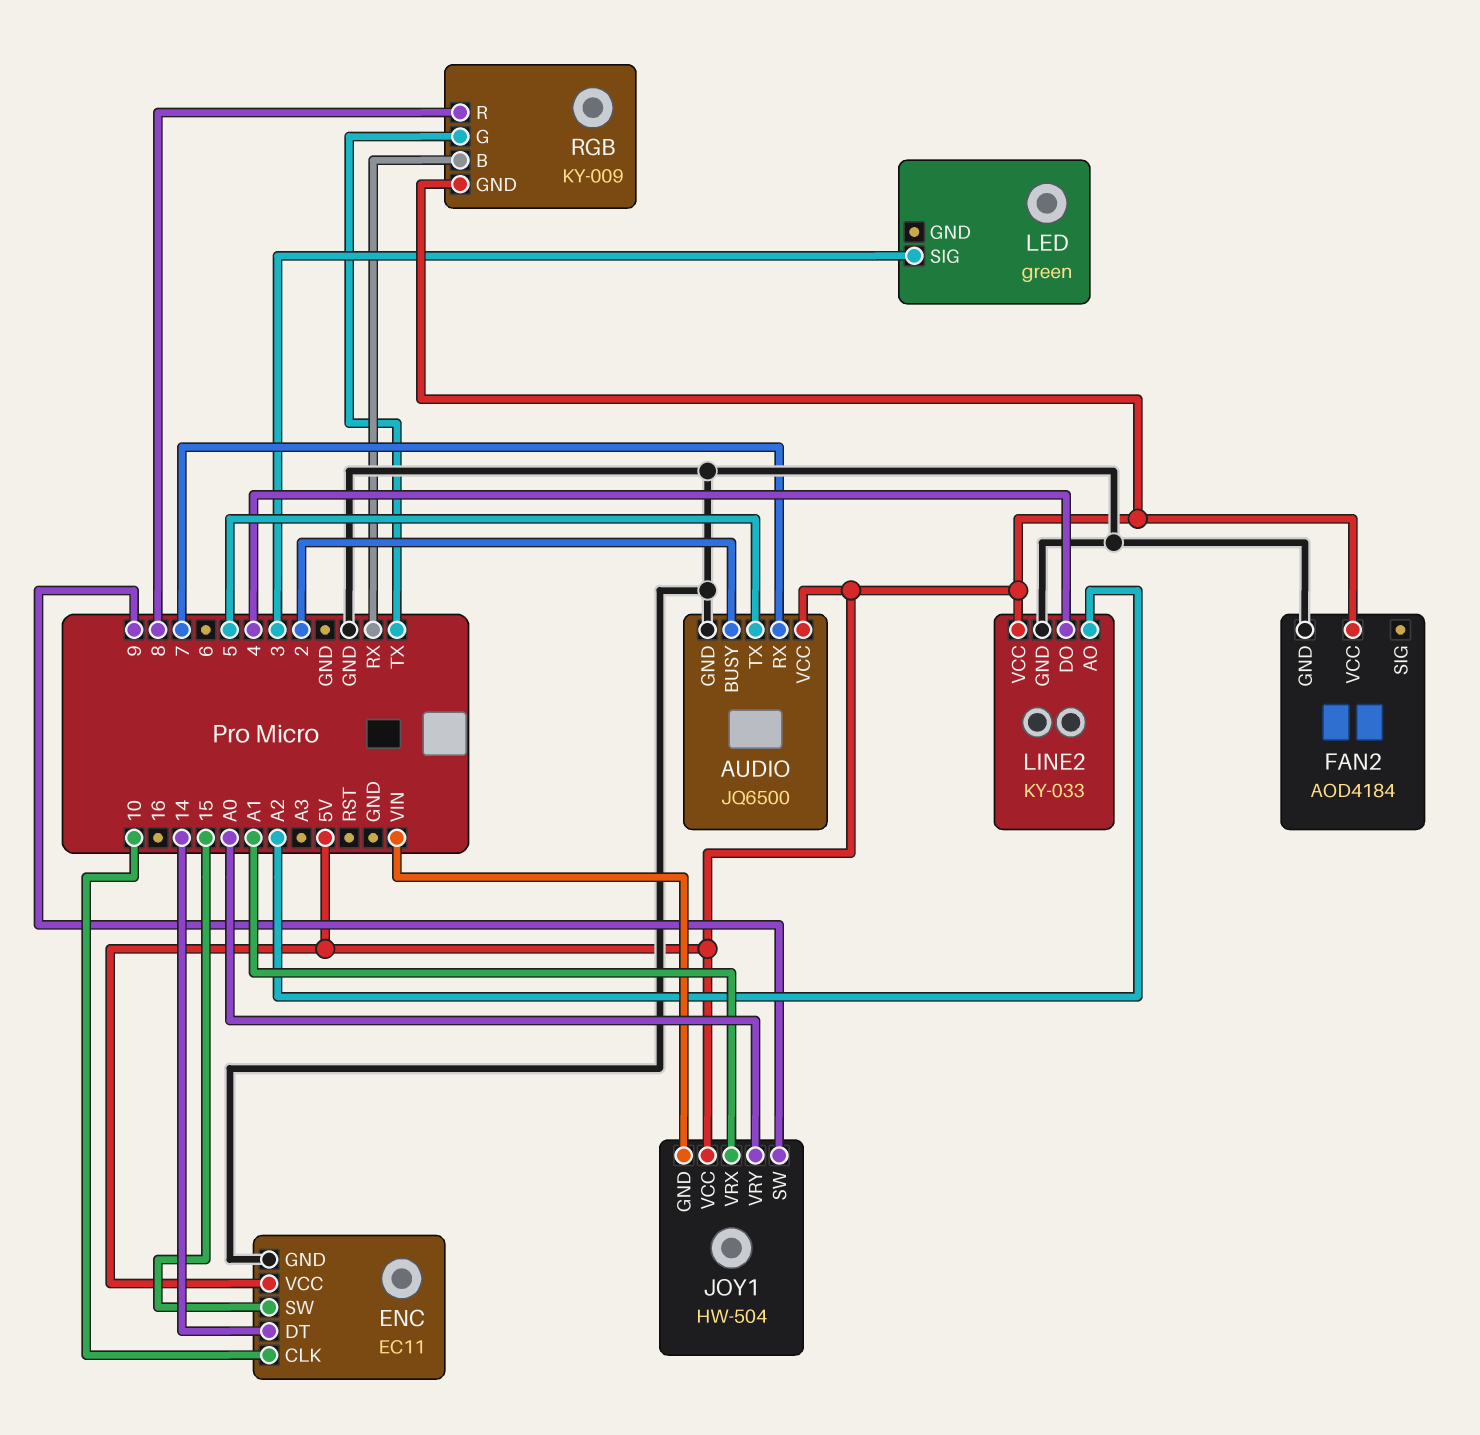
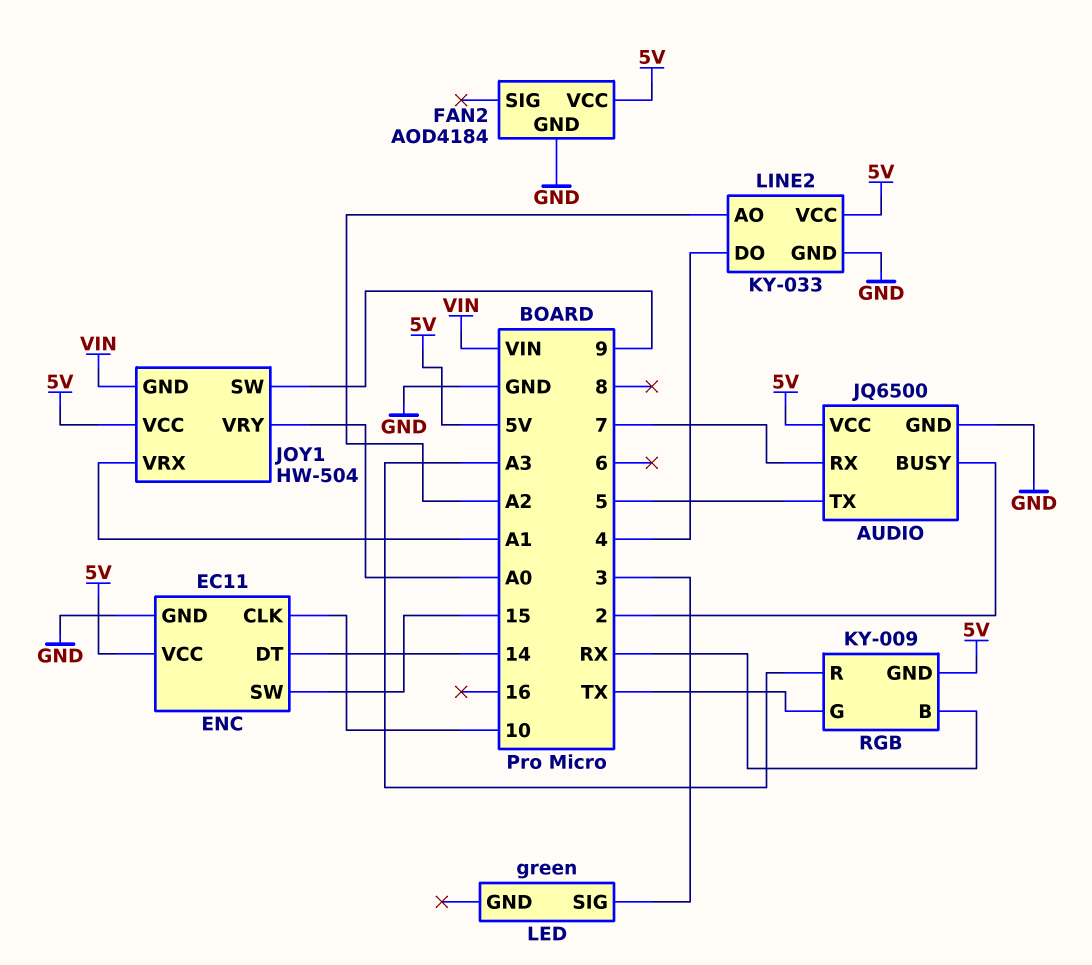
RGB pin R: 8 -> A3

